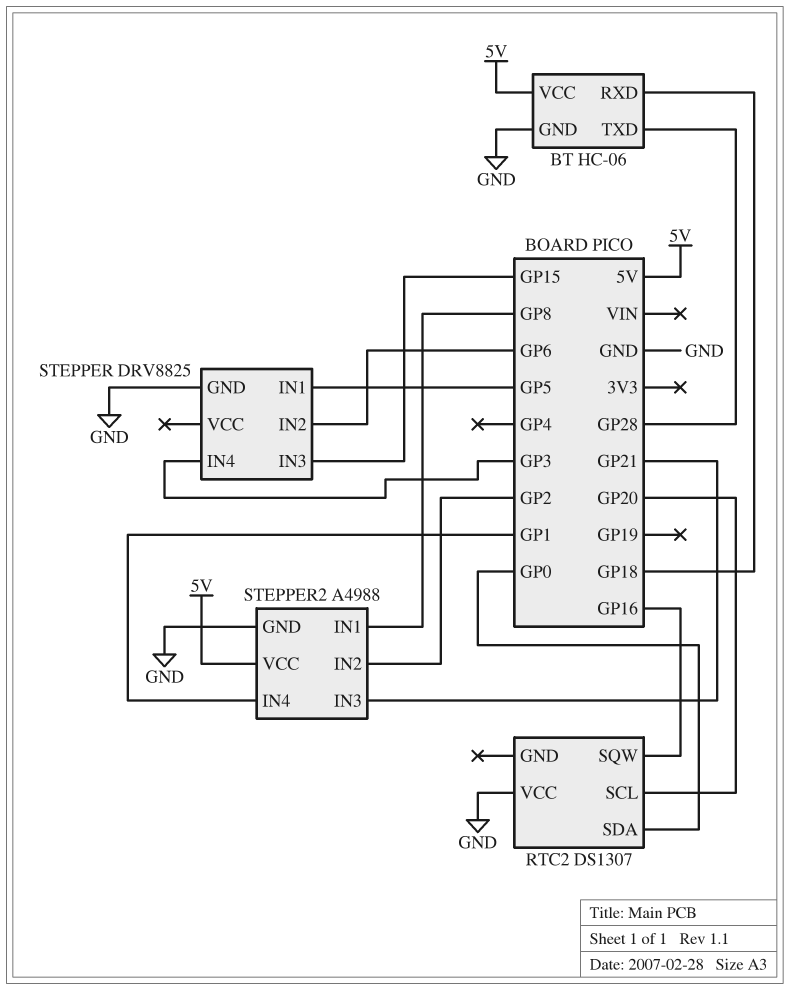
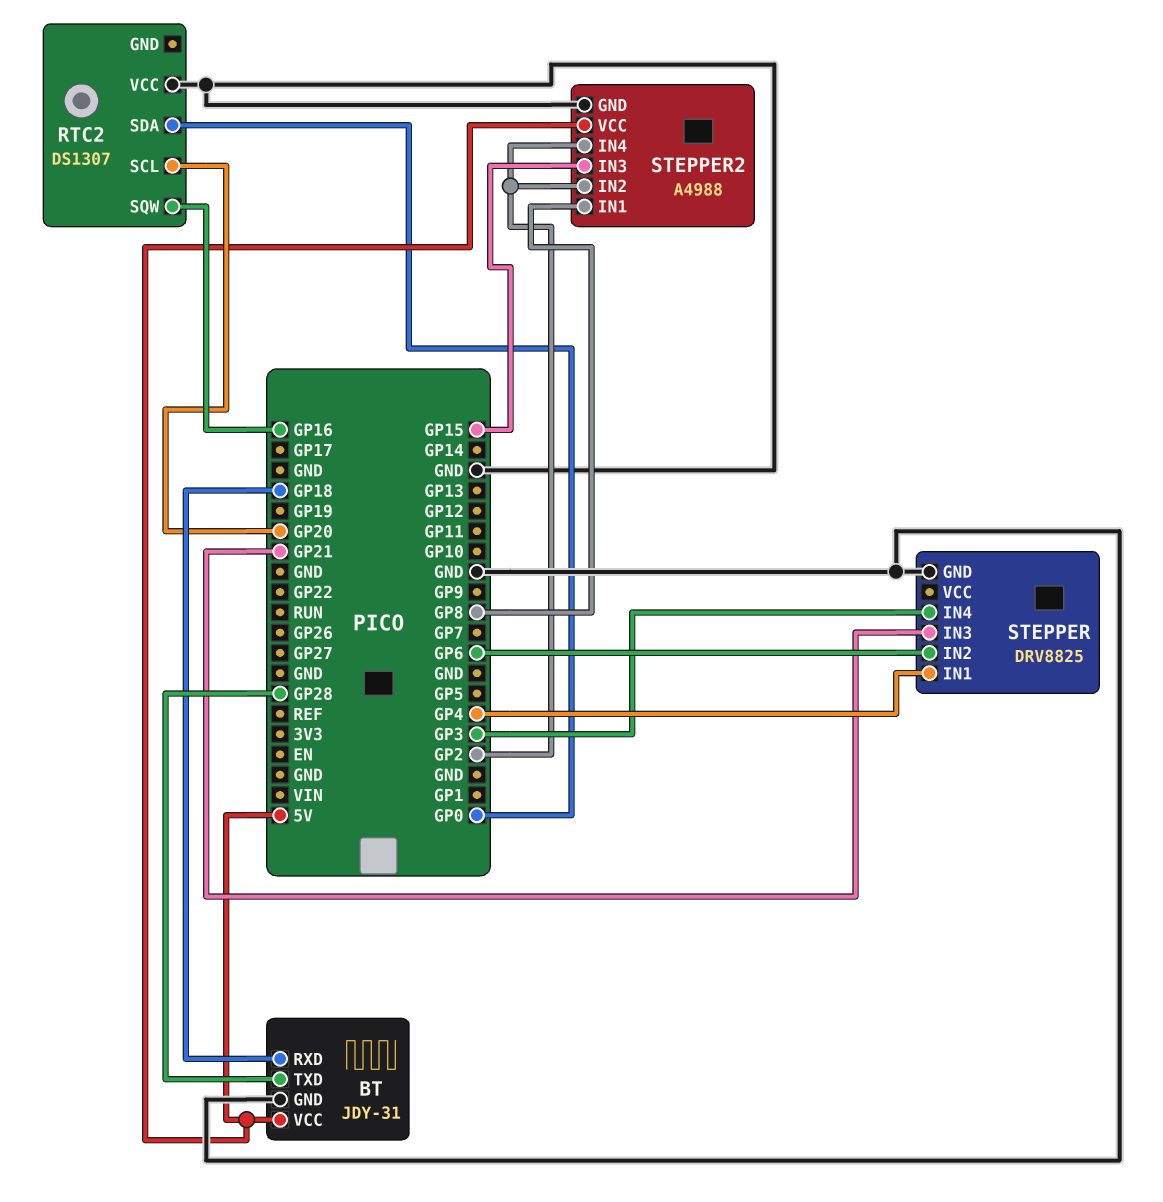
BT: HC-06 -> JDY-31
STEPPER pin IN1: GP5 -> GP4
STEPPER pin IN3: GP15 -> GP21
STEPPER2 pin IN3: GP21 -> GP15
STEPPER2 pin IN4: GP1 -> GP2

